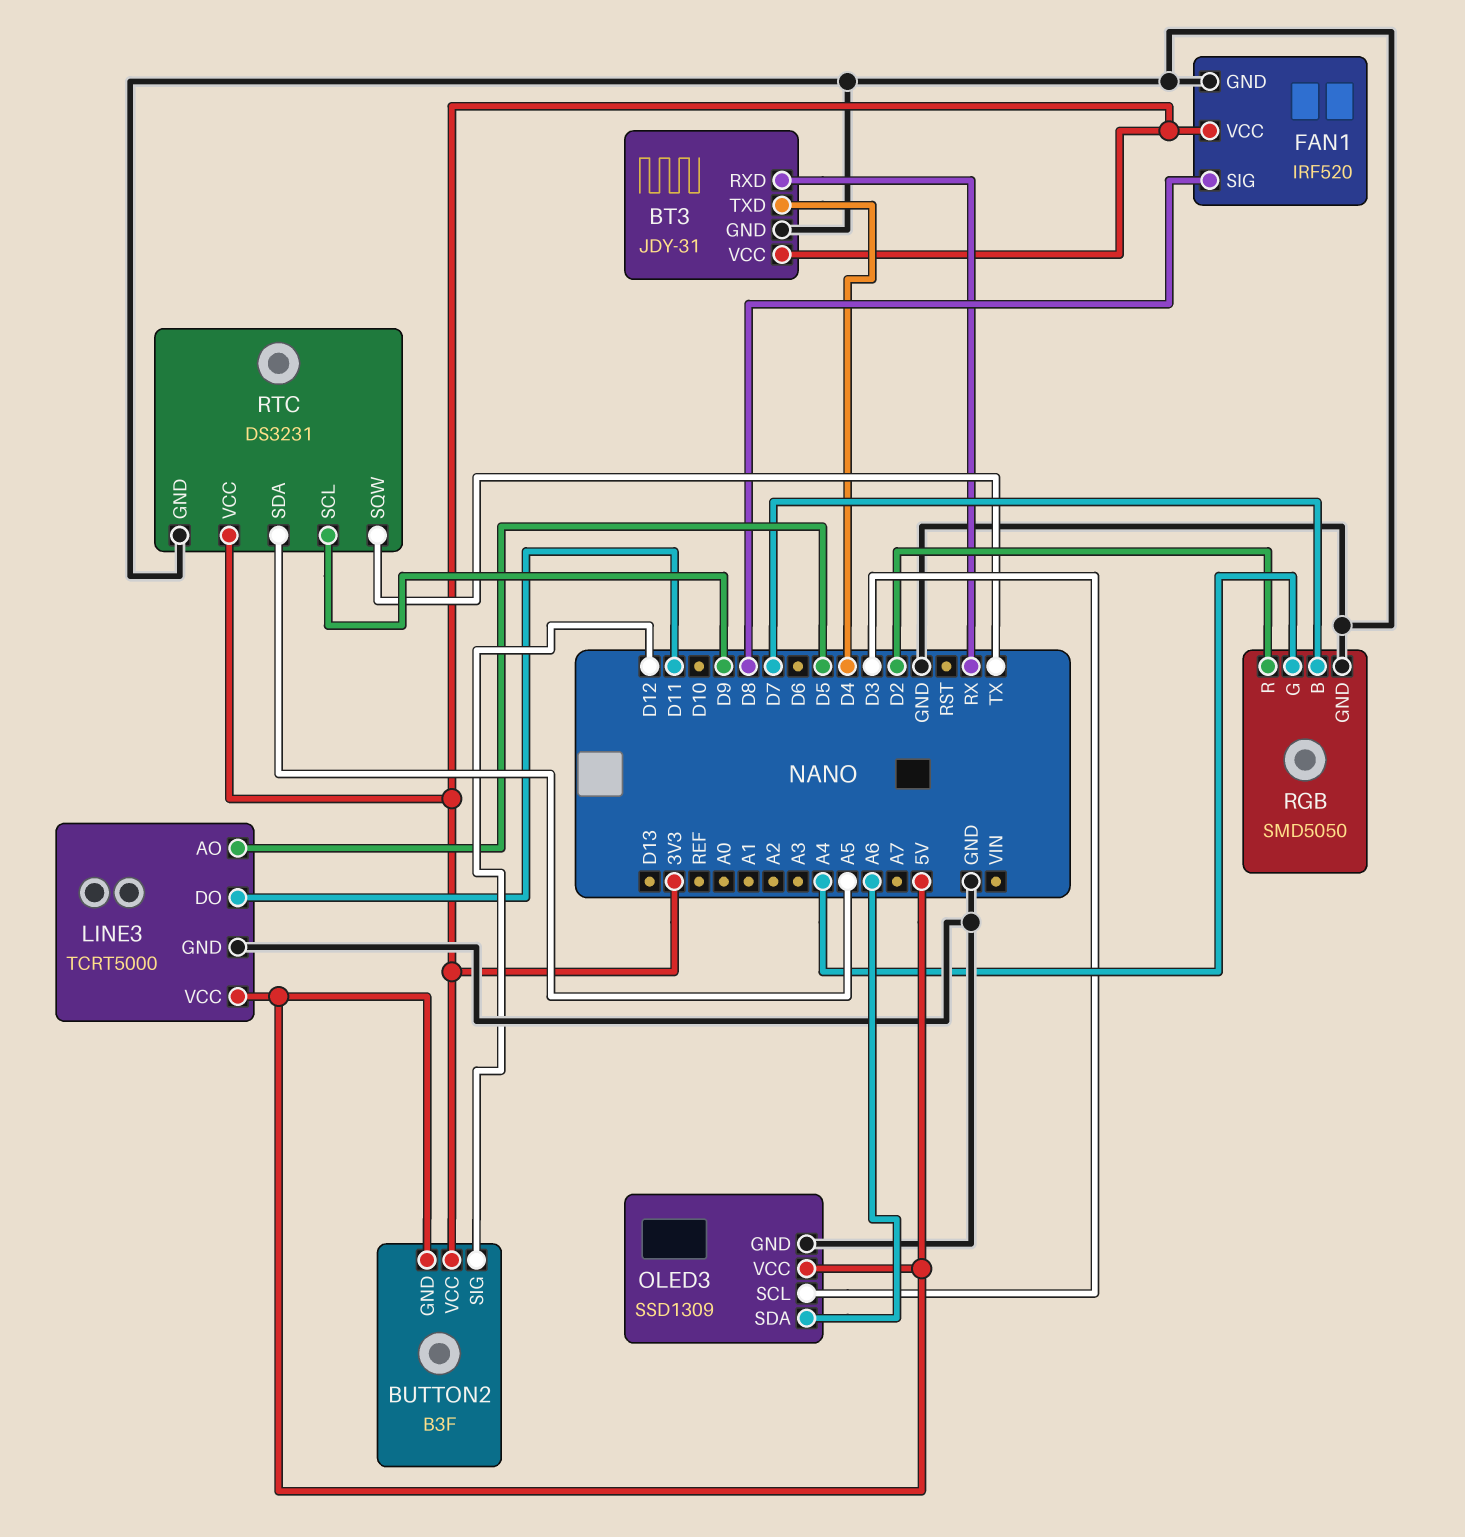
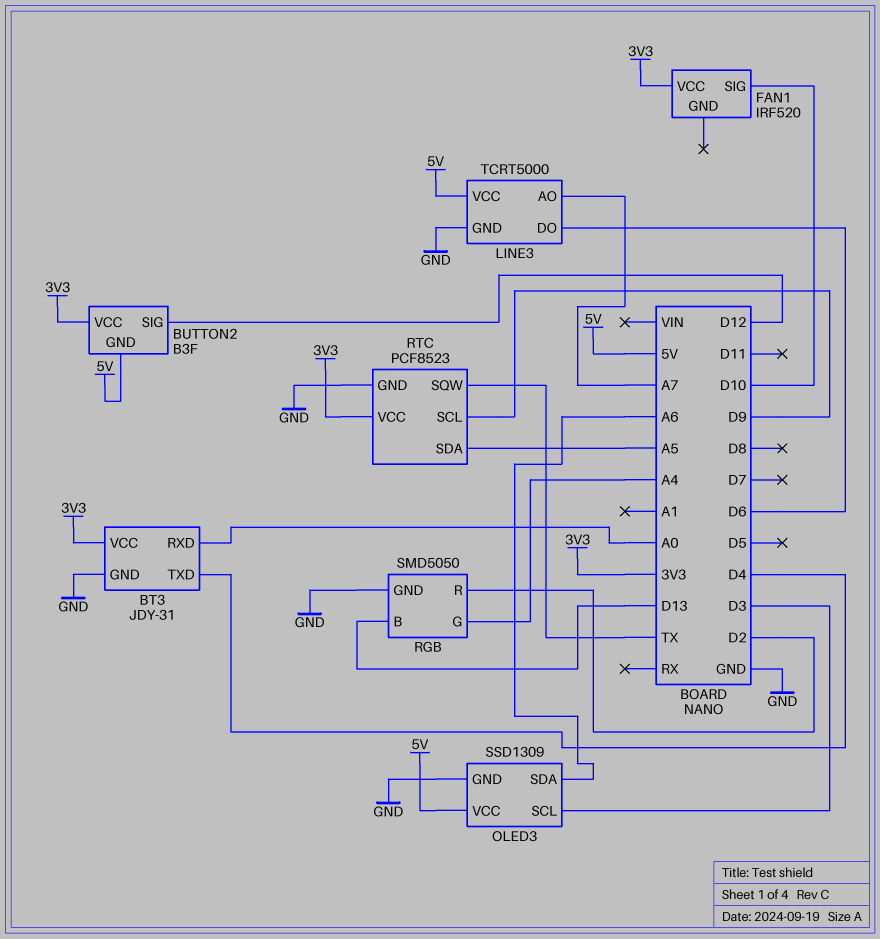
BT3 pin RXD: RX -> A0
FAN1 pin GND: GND -> none
FAN1 pin SIG: D8 -> D10
LINE3 pin AO: D5 -> A7
LINE3 pin DO: D11 -> D6
RGB pin B: D7 -> D13
RTC: DS3231 -> PCF8523

